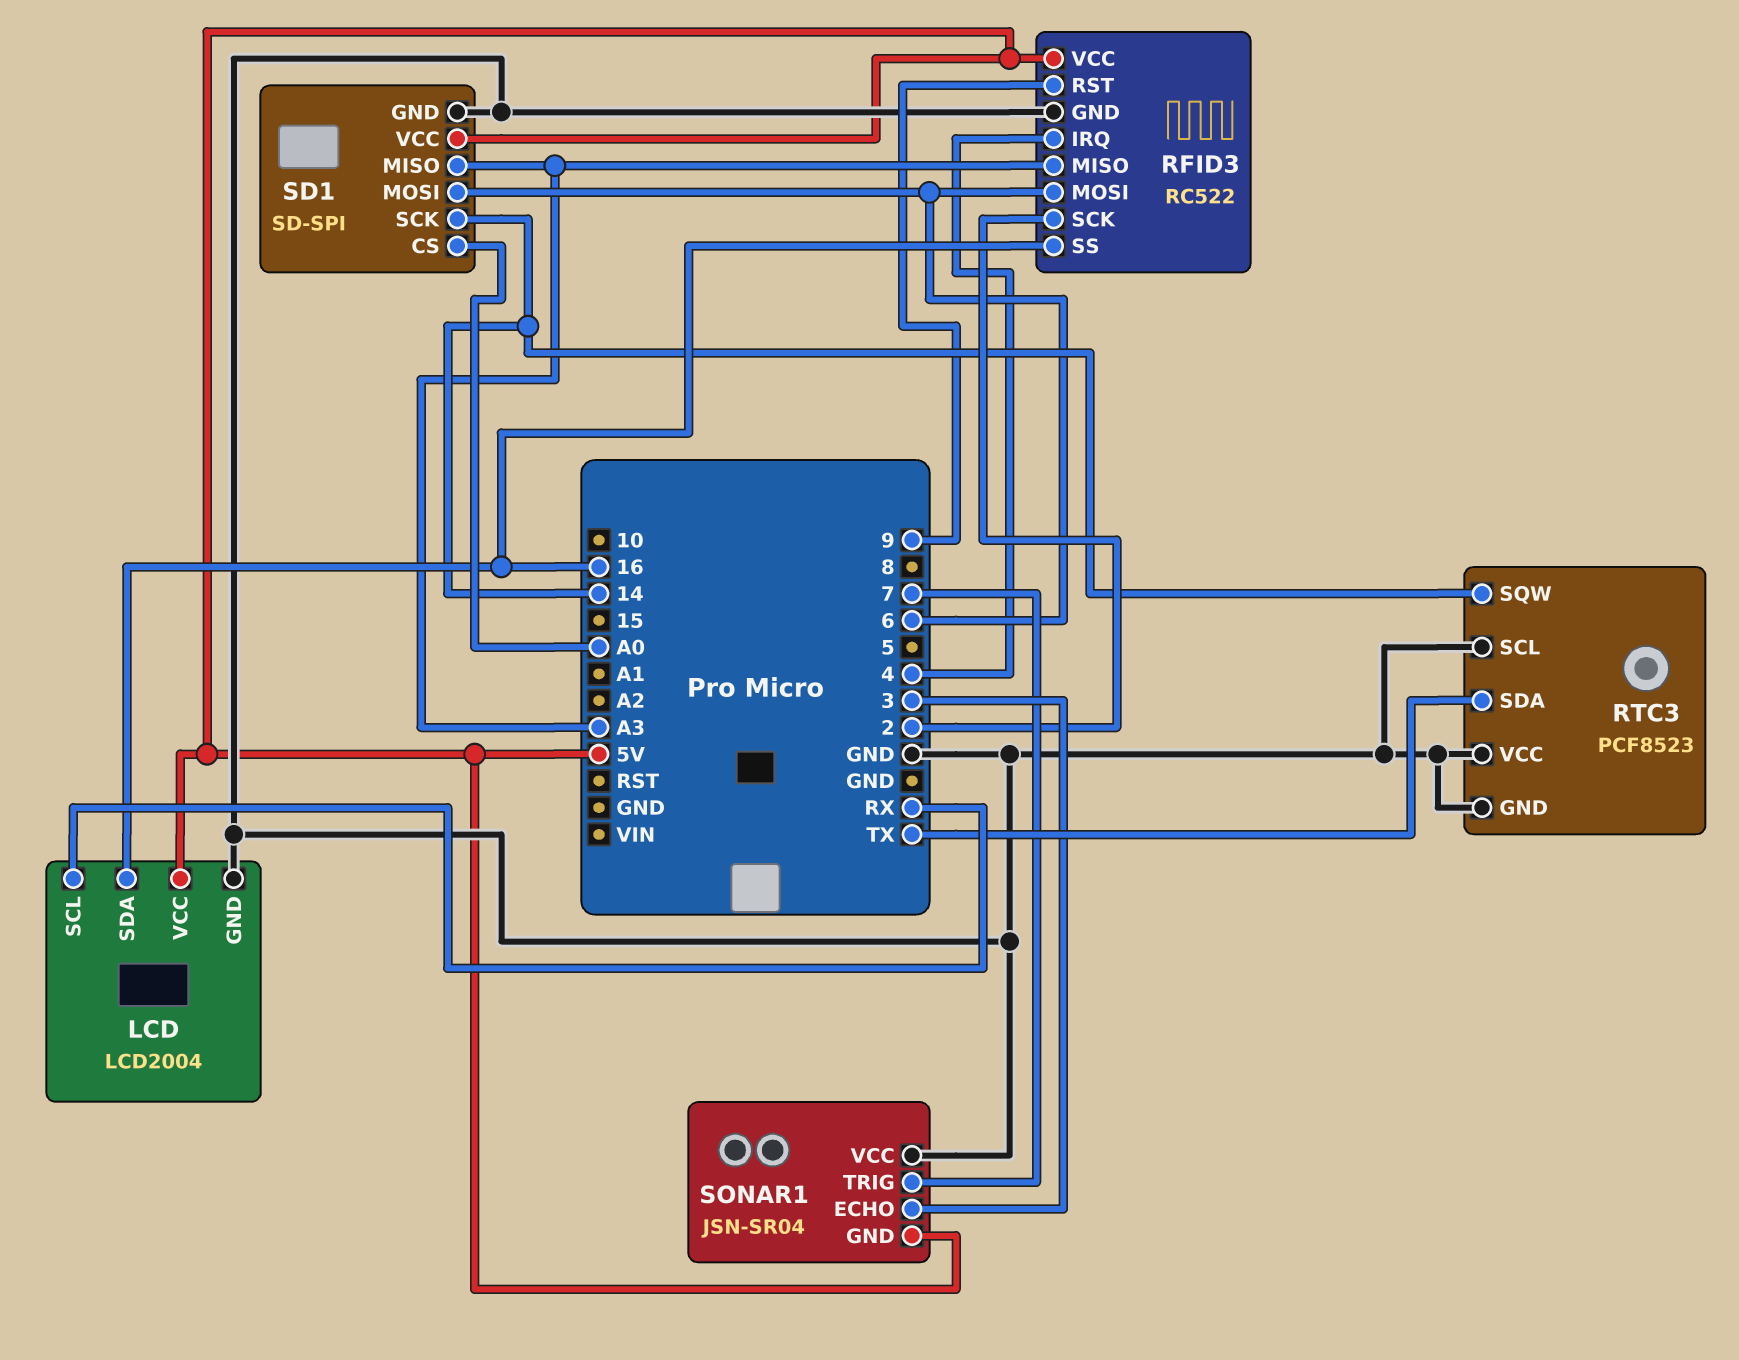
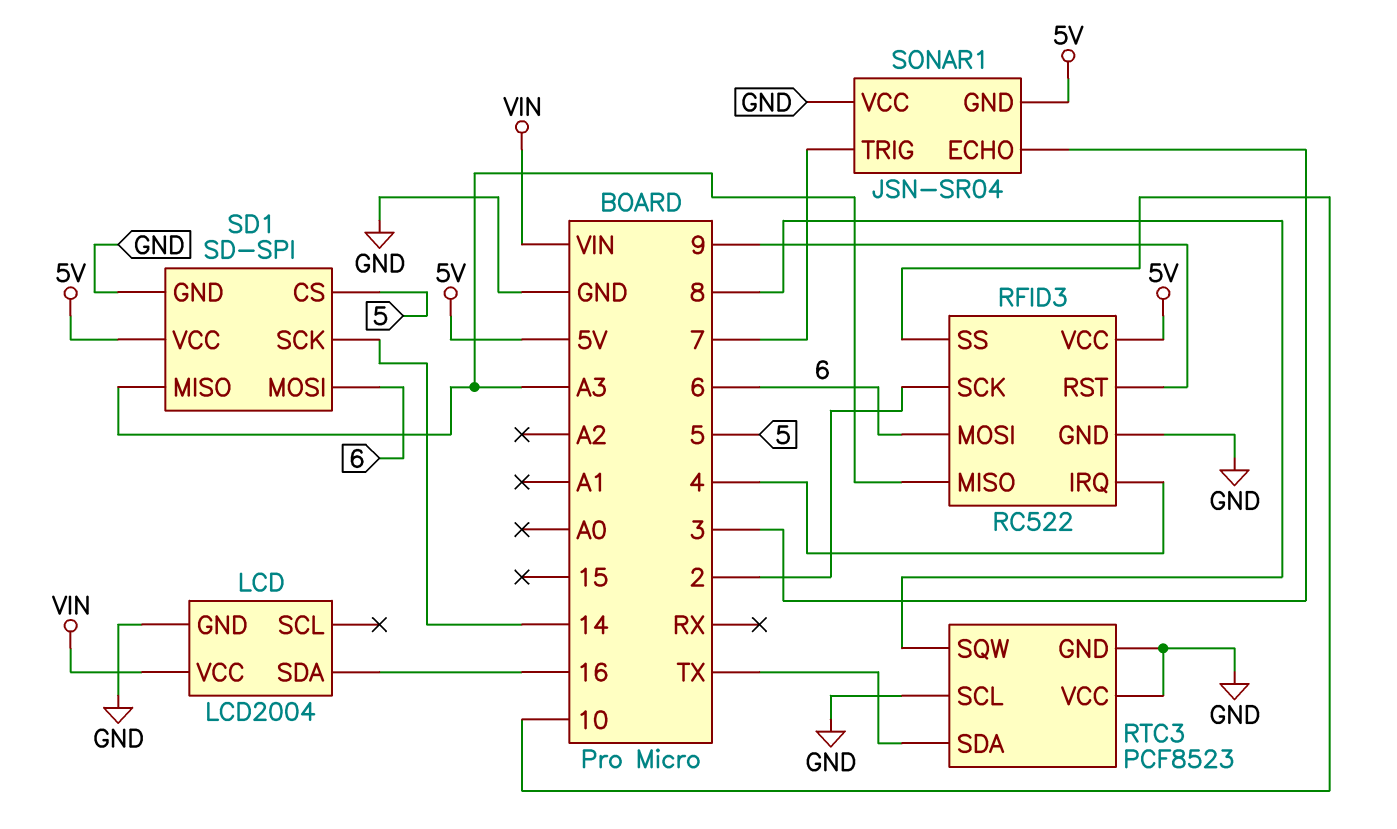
LCD pin SCL: RX -> none
LCD pin VCC: 5V -> VIN
RFID3 pin SS: 16 -> 10
RTC3 pin SQW: 14 -> 8
SD1 pin CS: A0 -> 5

